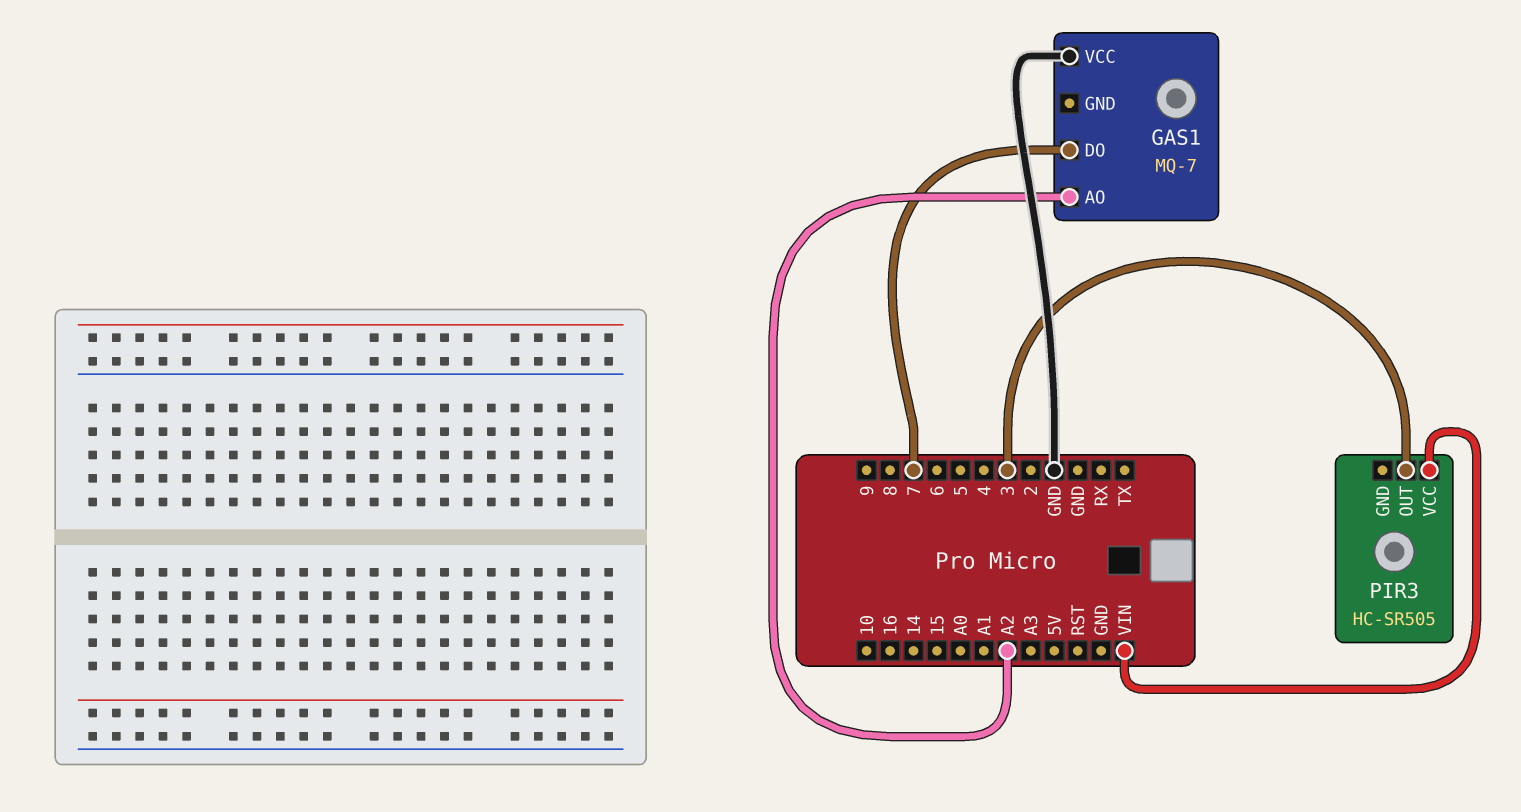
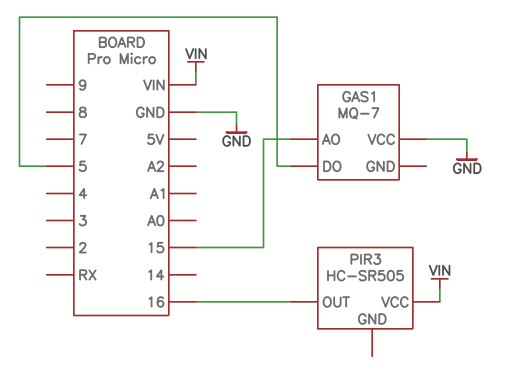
GAS1 pin AO: A2 -> 15
GAS1 pin DO: 7 -> 5
PIR3 pin OUT: 3 -> 16

